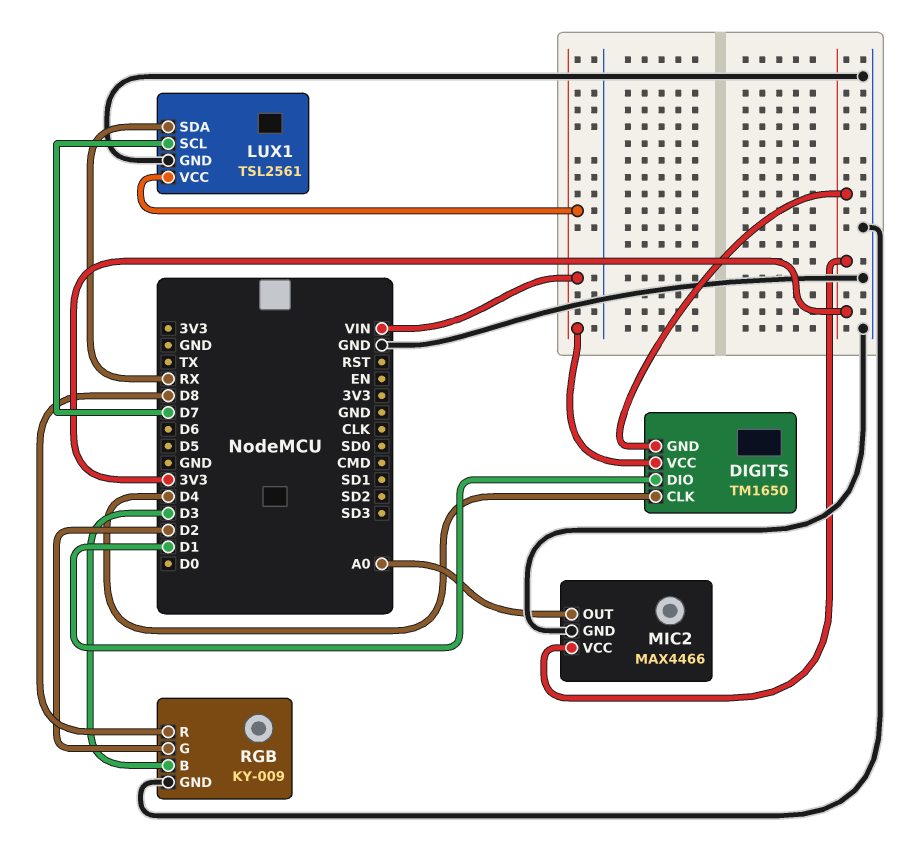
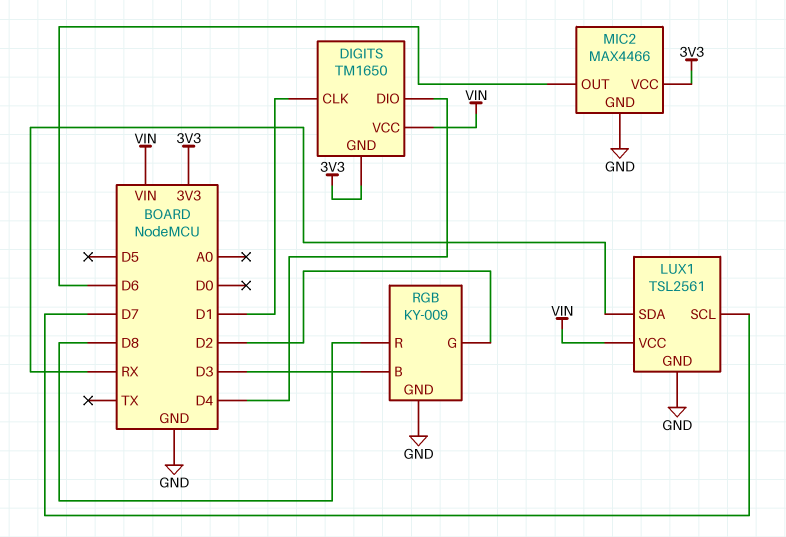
DIGITS pin CLK: D4 -> D1
DIGITS pin DIO: D1 -> D4
MIC2 pin OUT: A0 -> D6

